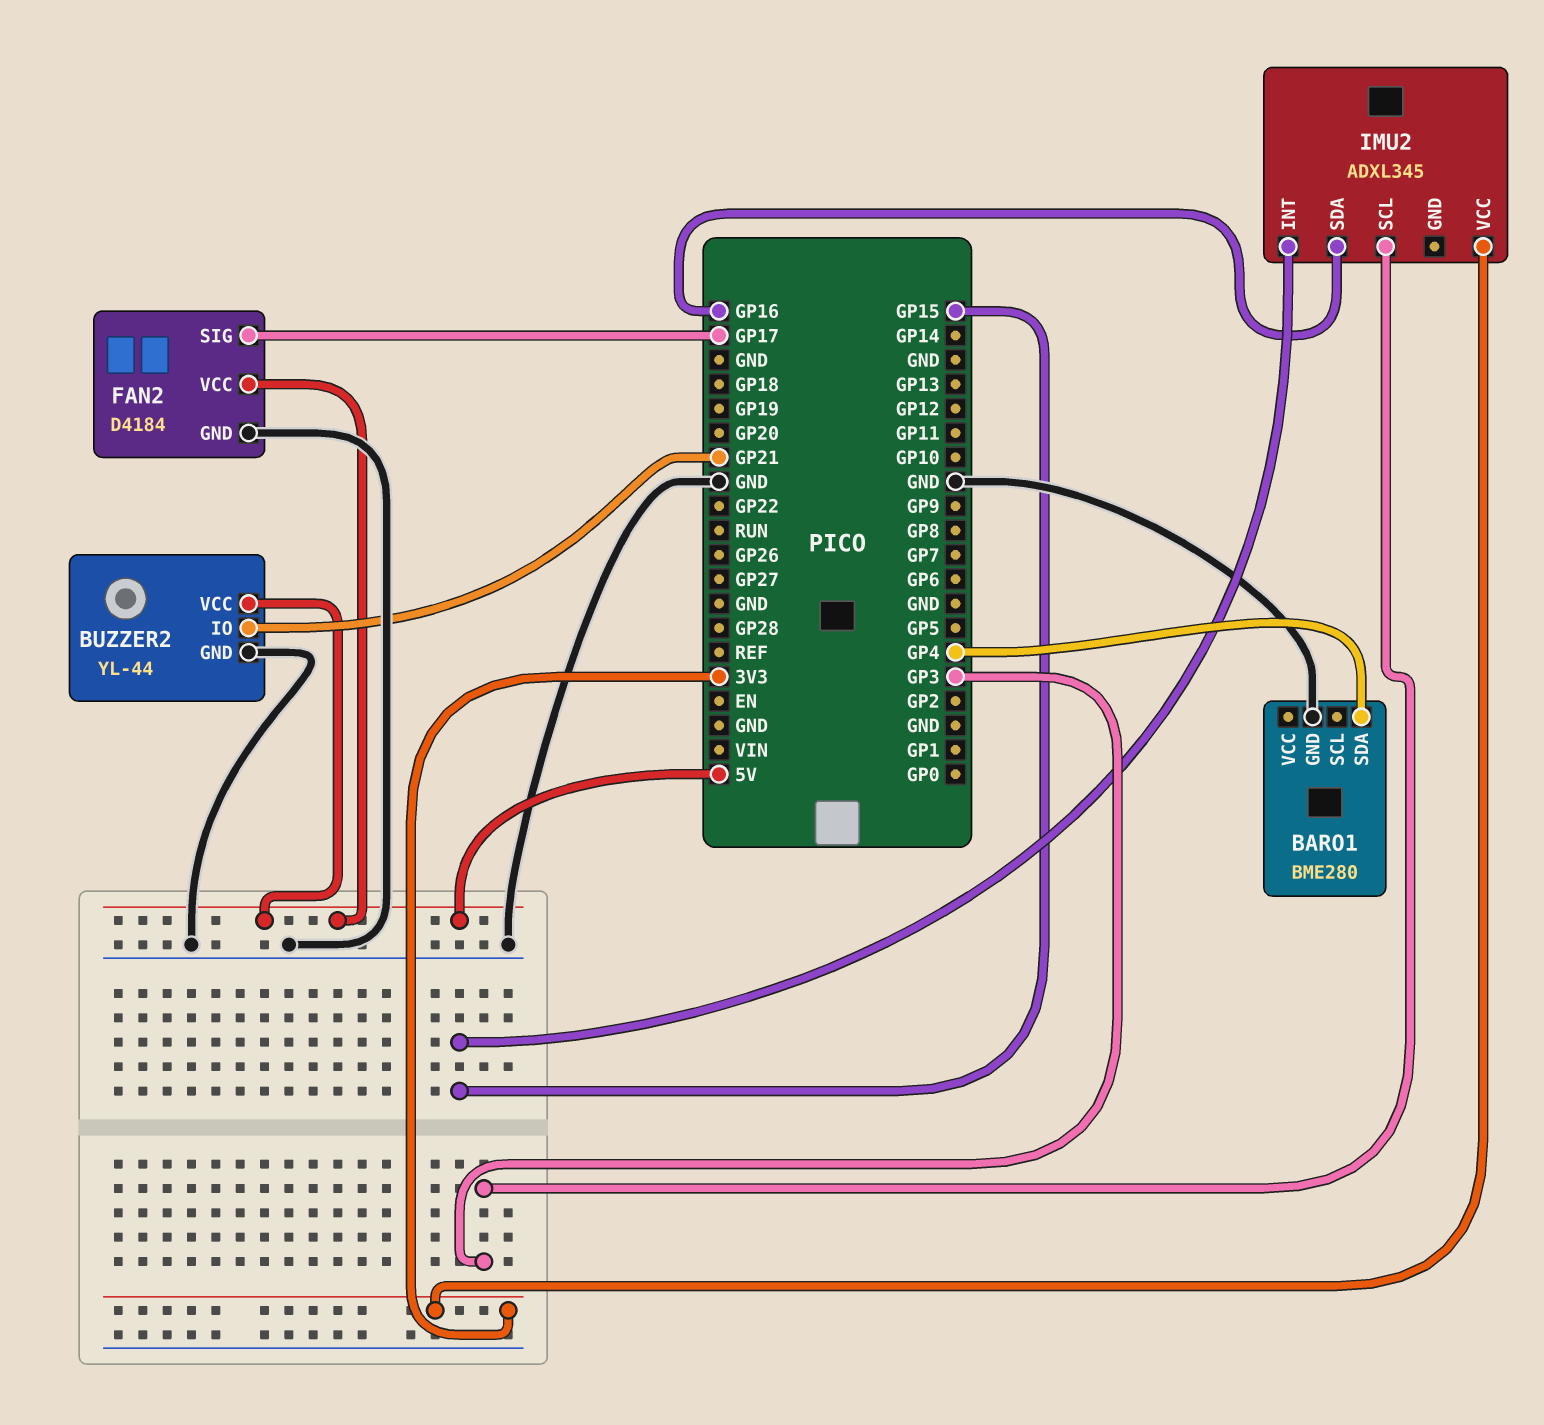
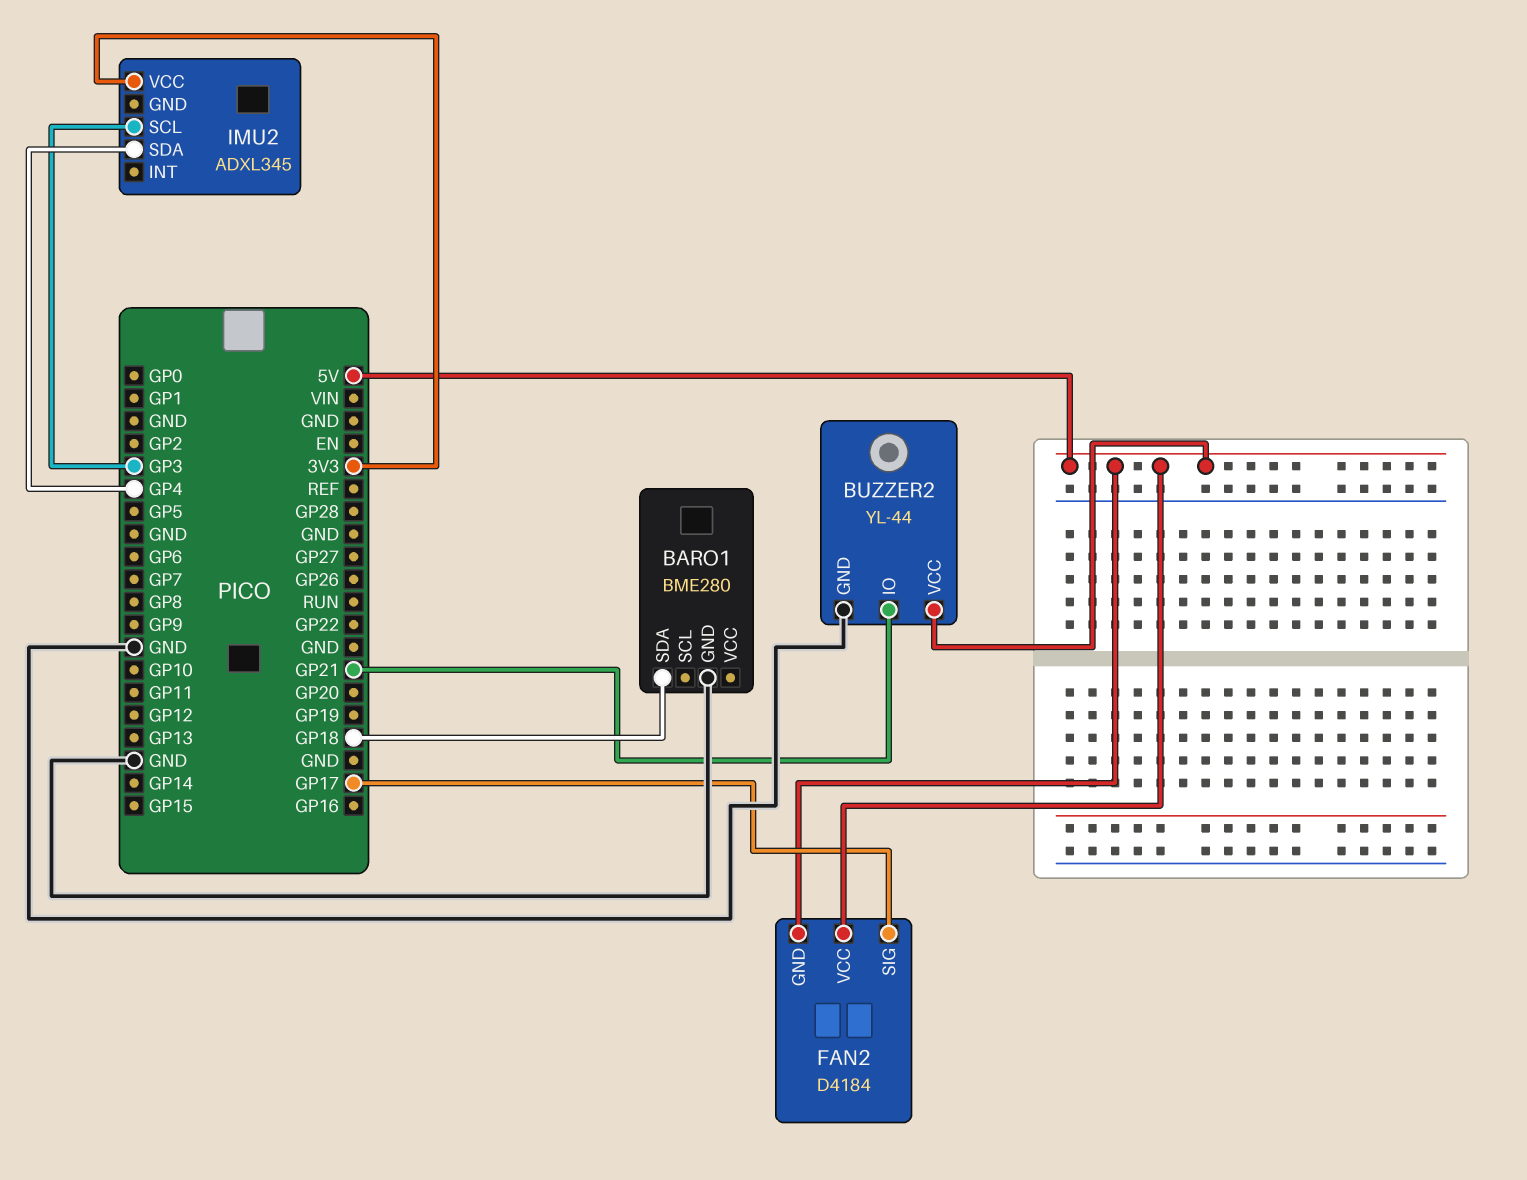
BARO1 pin SDA: GP4 -> GP18
FAN2 pin GND: GND -> 5V
IMU2 pin INT: GP15 -> none
IMU2 pin SDA: GP16 -> GP4

